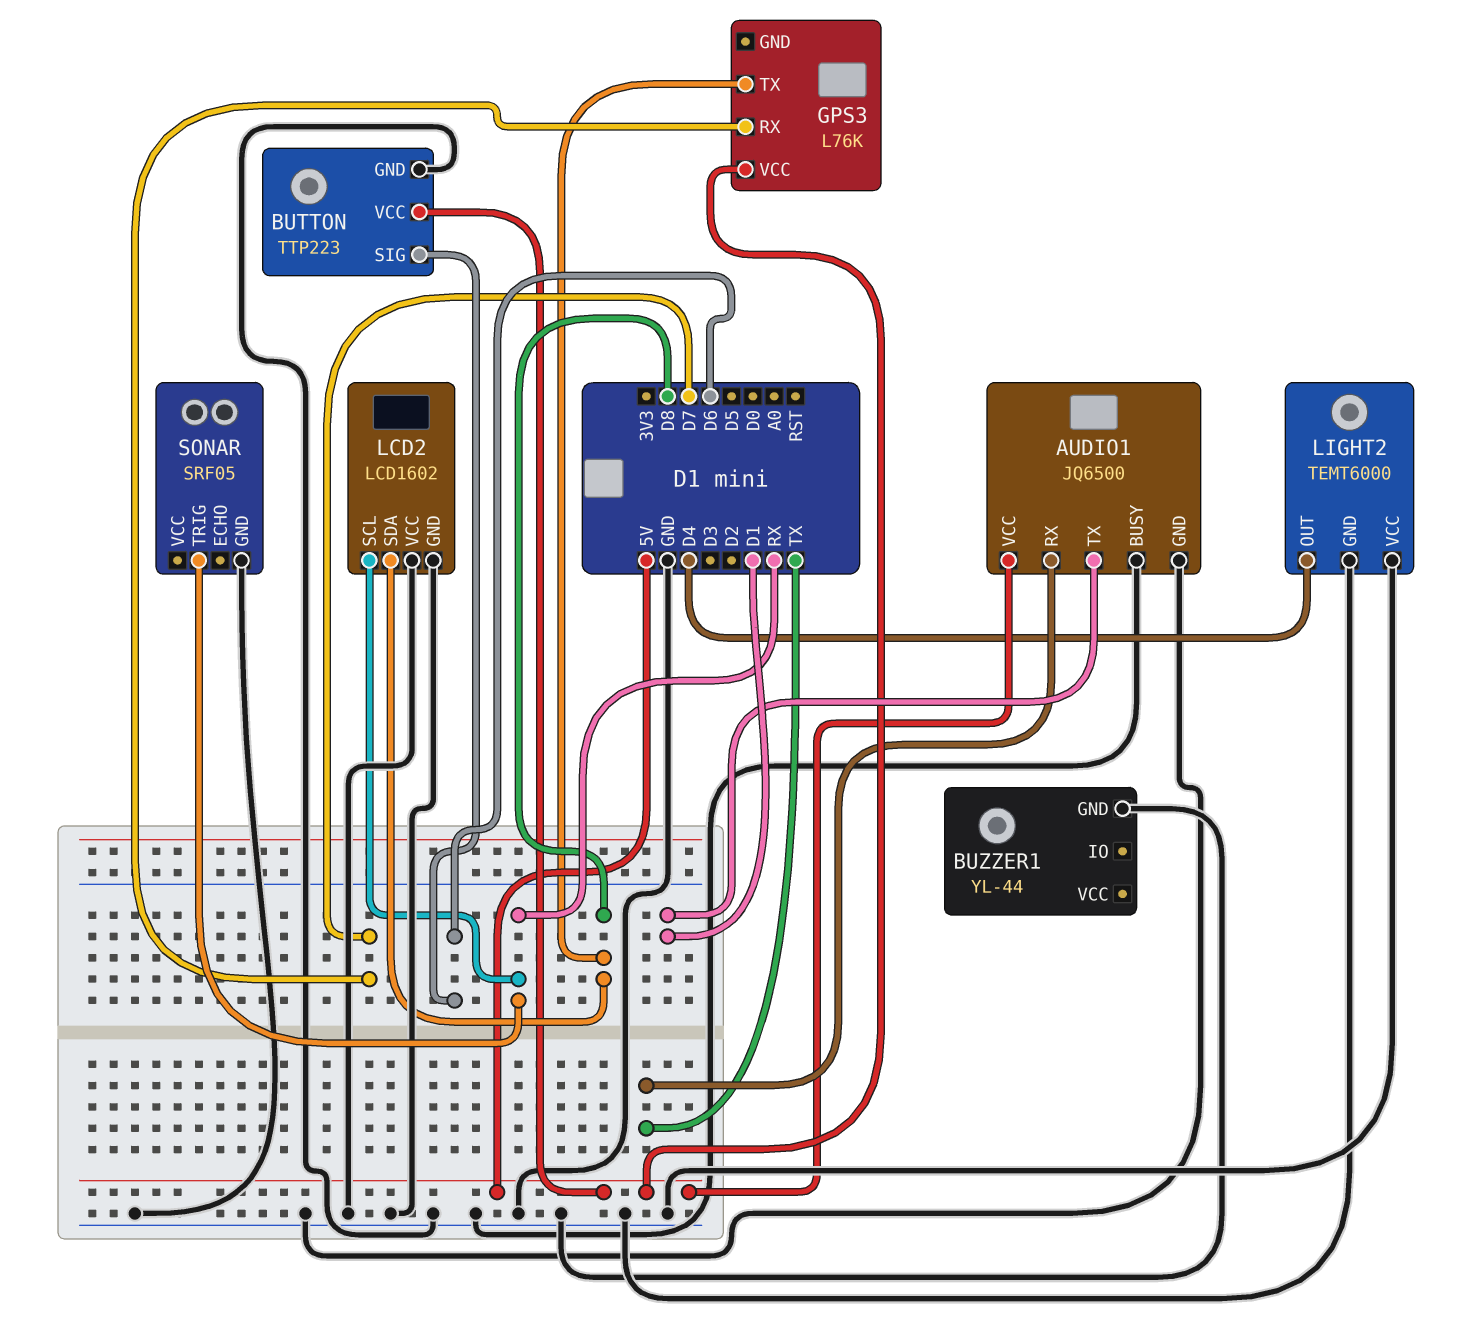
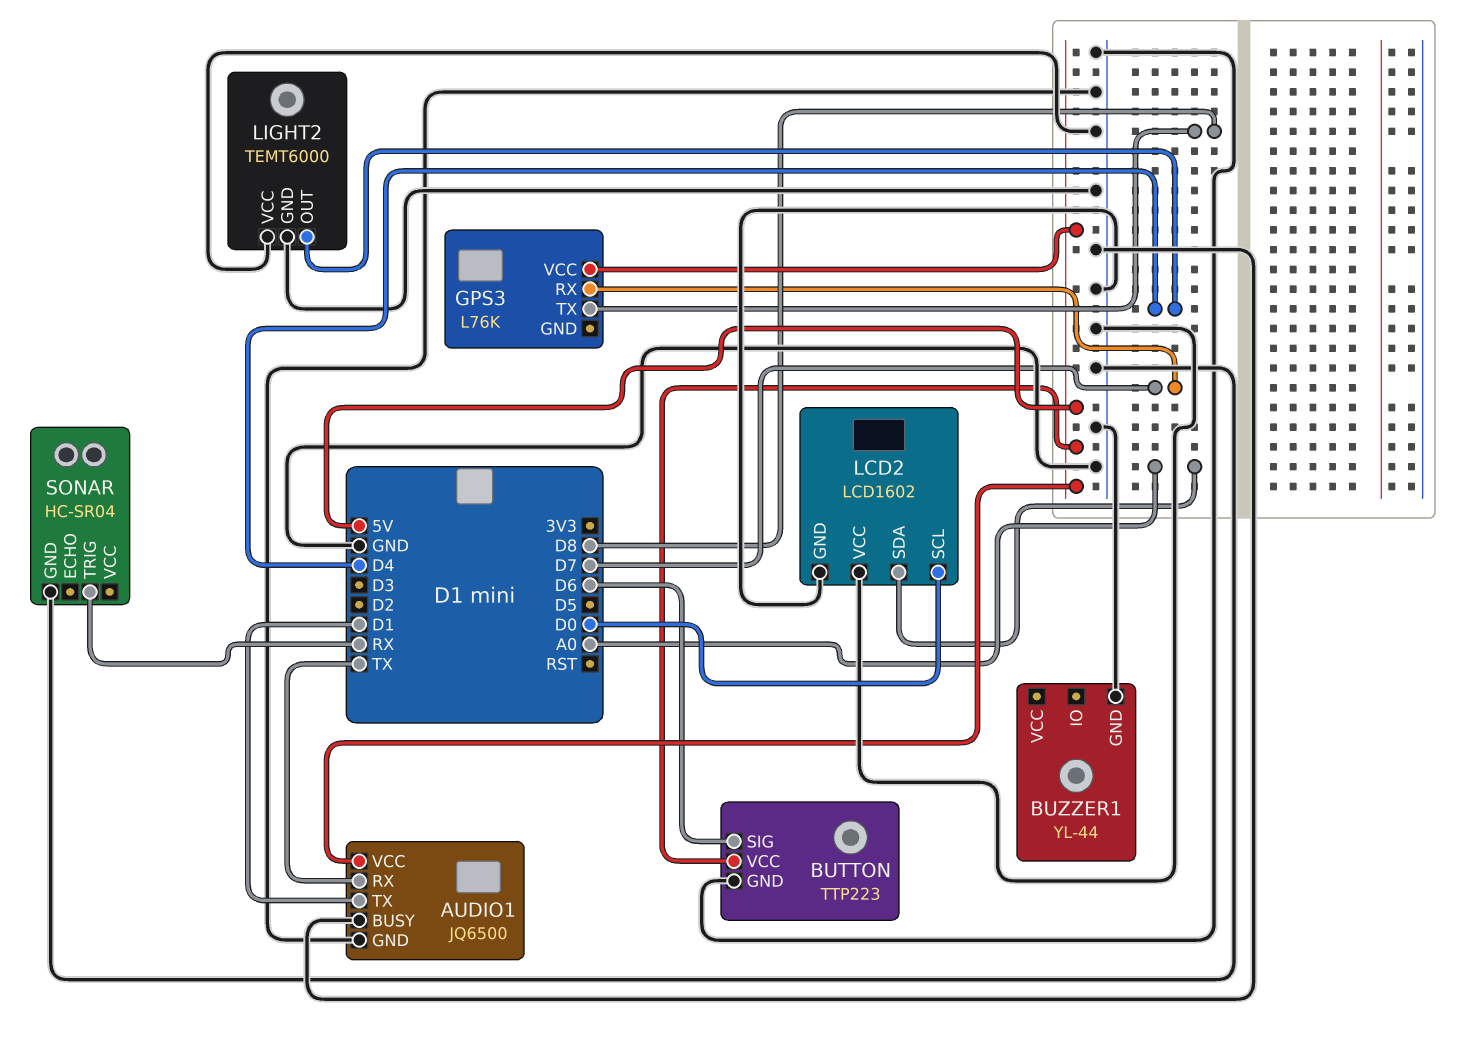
LCD2 pin SCL: RX -> D0
LCD2 pin SDA: D8 -> A0
SONAR: SRF05 -> HC-SR04

